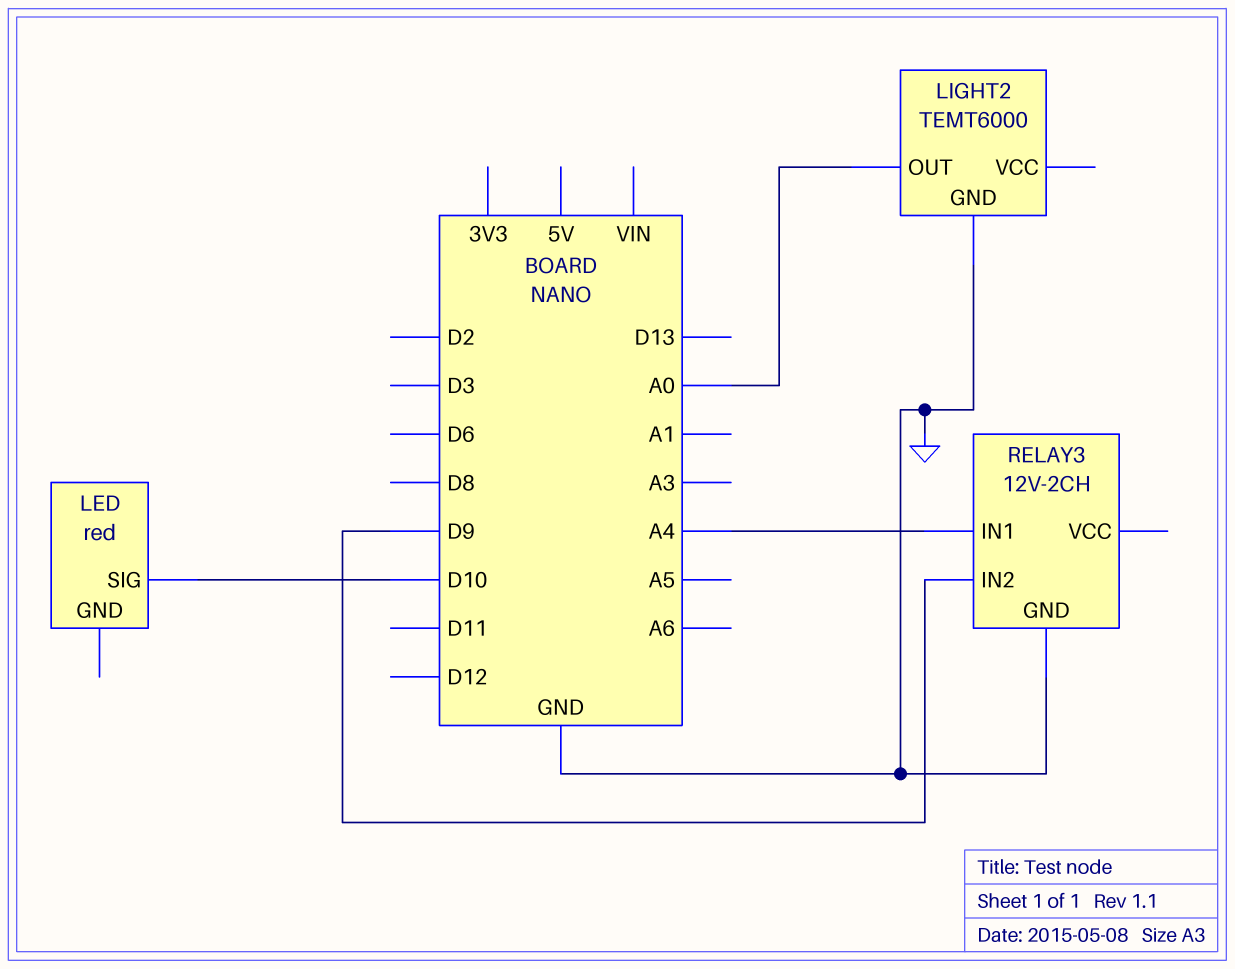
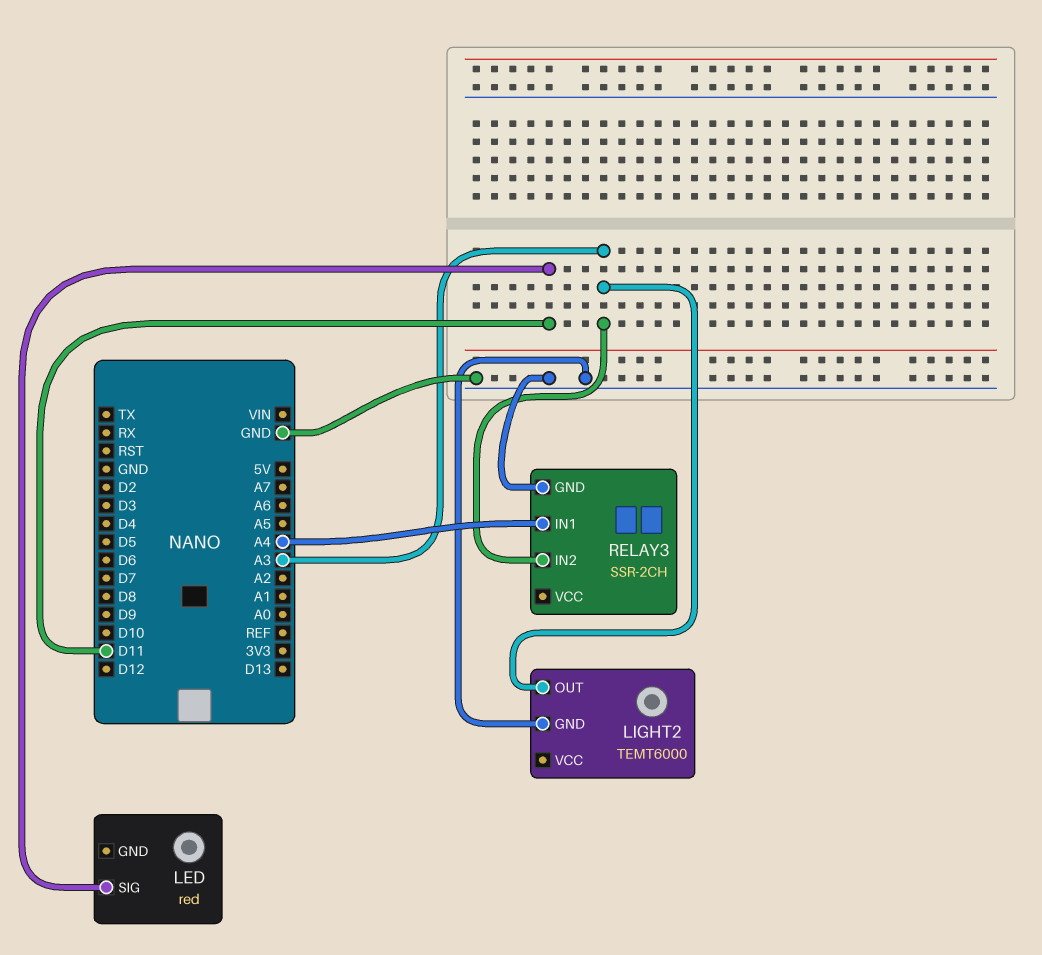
LED pin SIG: D10 -> D11
LIGHT2 pin OUT: A0 -> A3
RELAY3: 12V-2CH -> SSR-2CH
RELAY3 pin IN2: D9 -> A3

